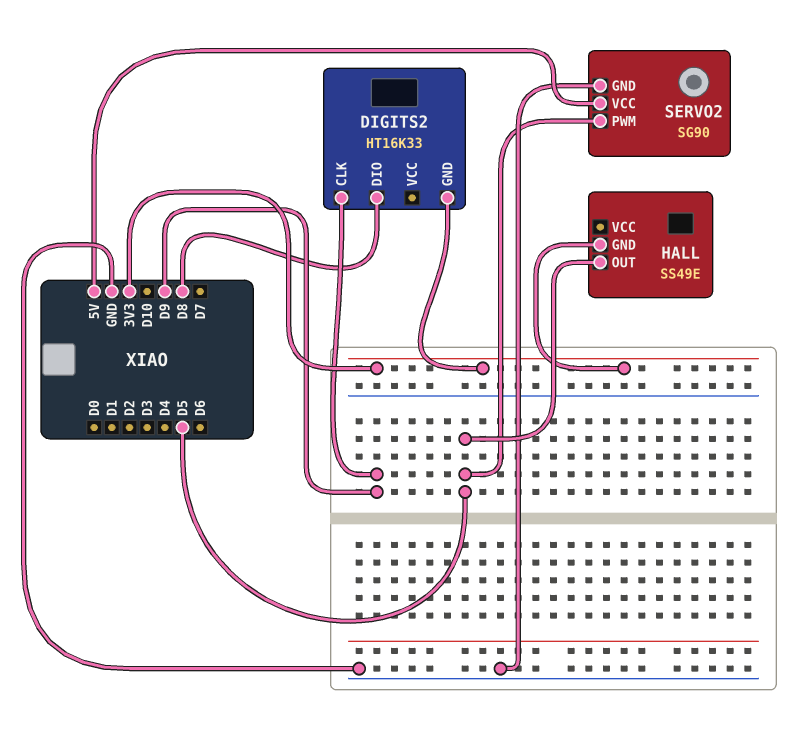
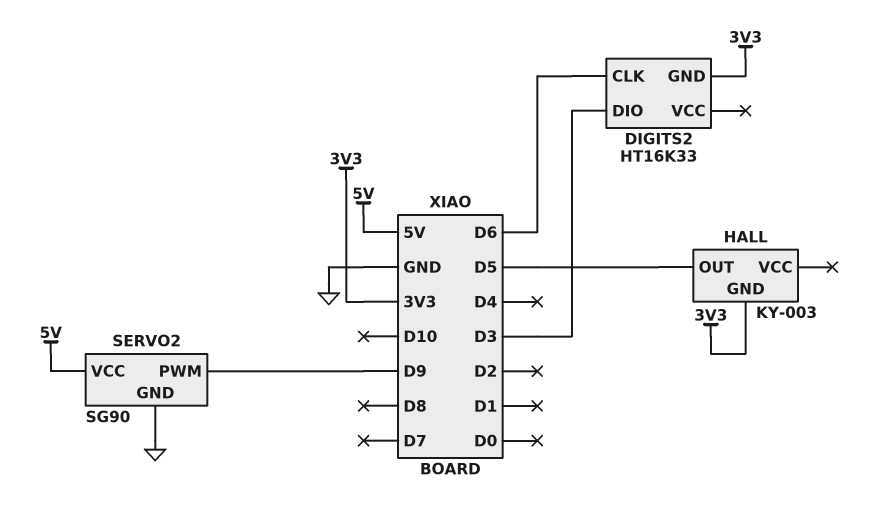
DIGITS2 pin CLK: D9 -> D6
DIGITS2 pin DIO: D8 -> D3
HALL: SS49E -> KY-003
SERVO2 pin PWM: D5 -> D9

